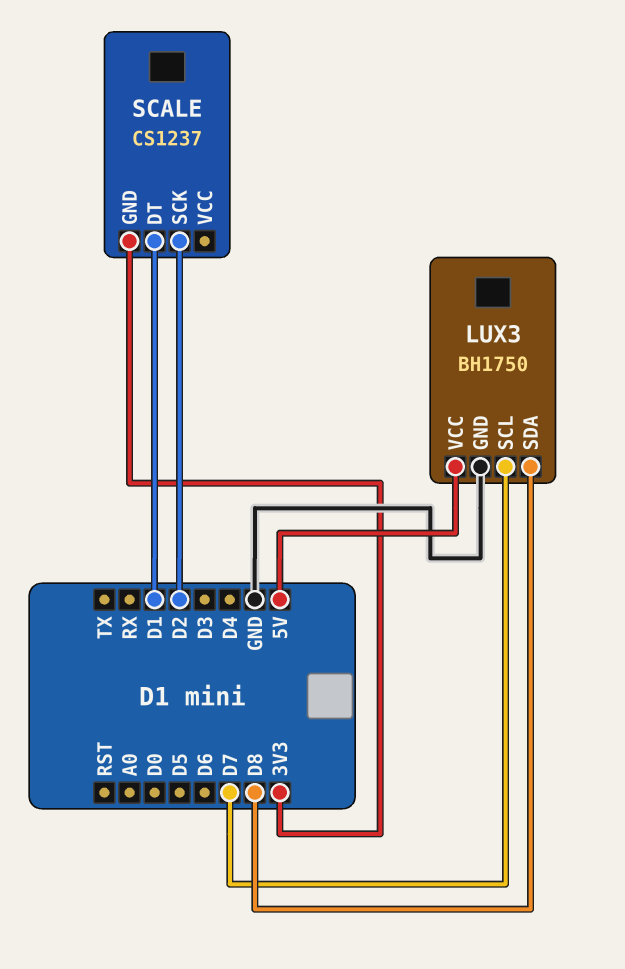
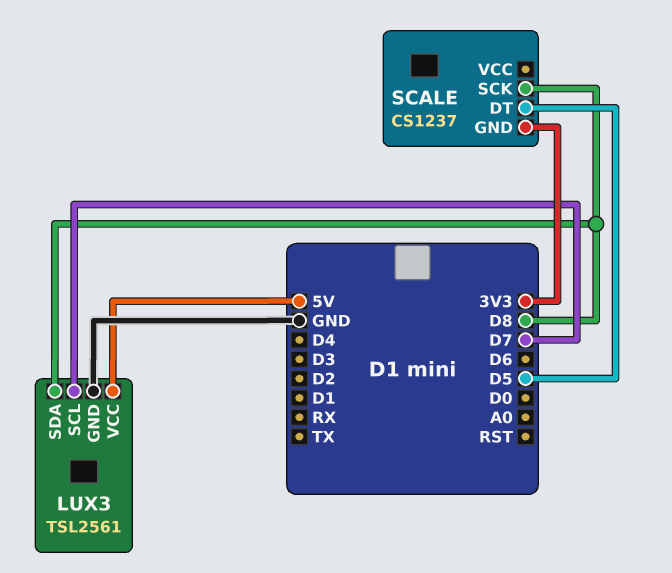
LUX3: BH1750 -> TSL2561
SCALE pin DT: D1 -> D5
SCALE pin SCK: D2 -> D8

